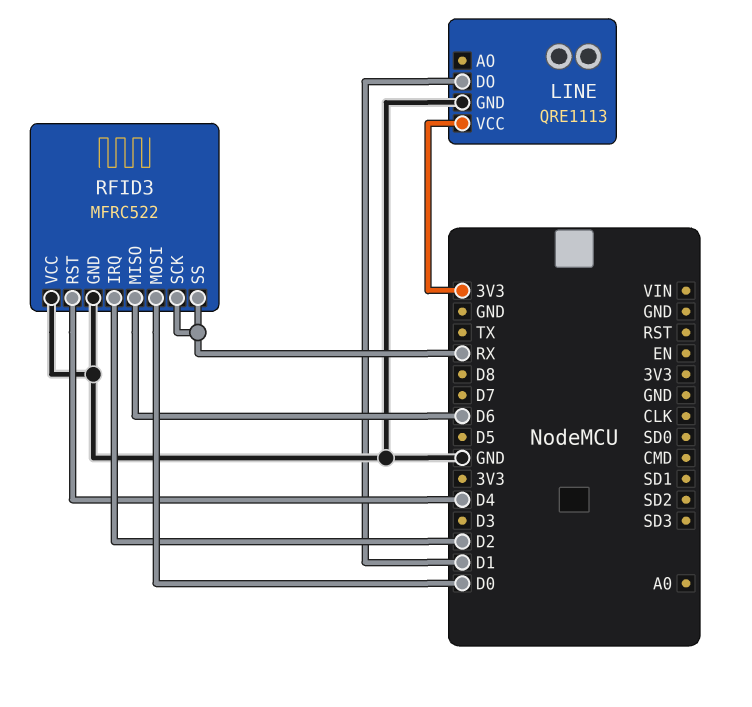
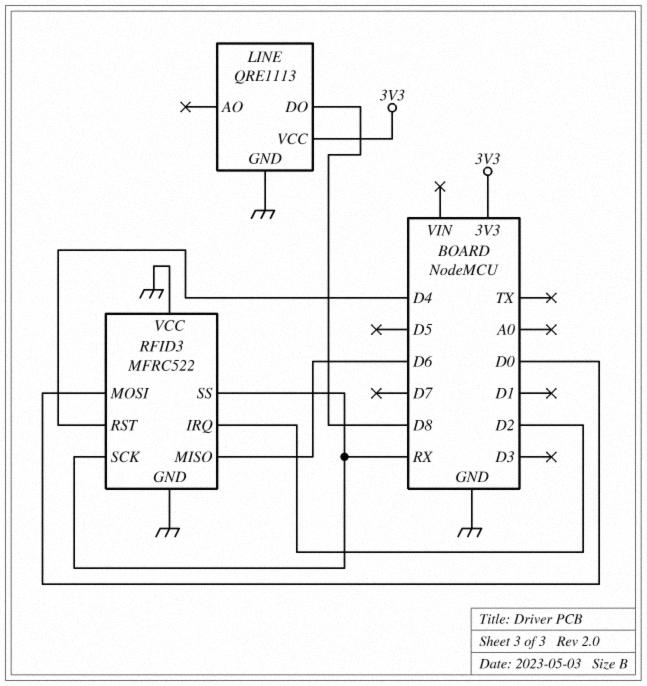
LINE pin DO: D1 -> D8

